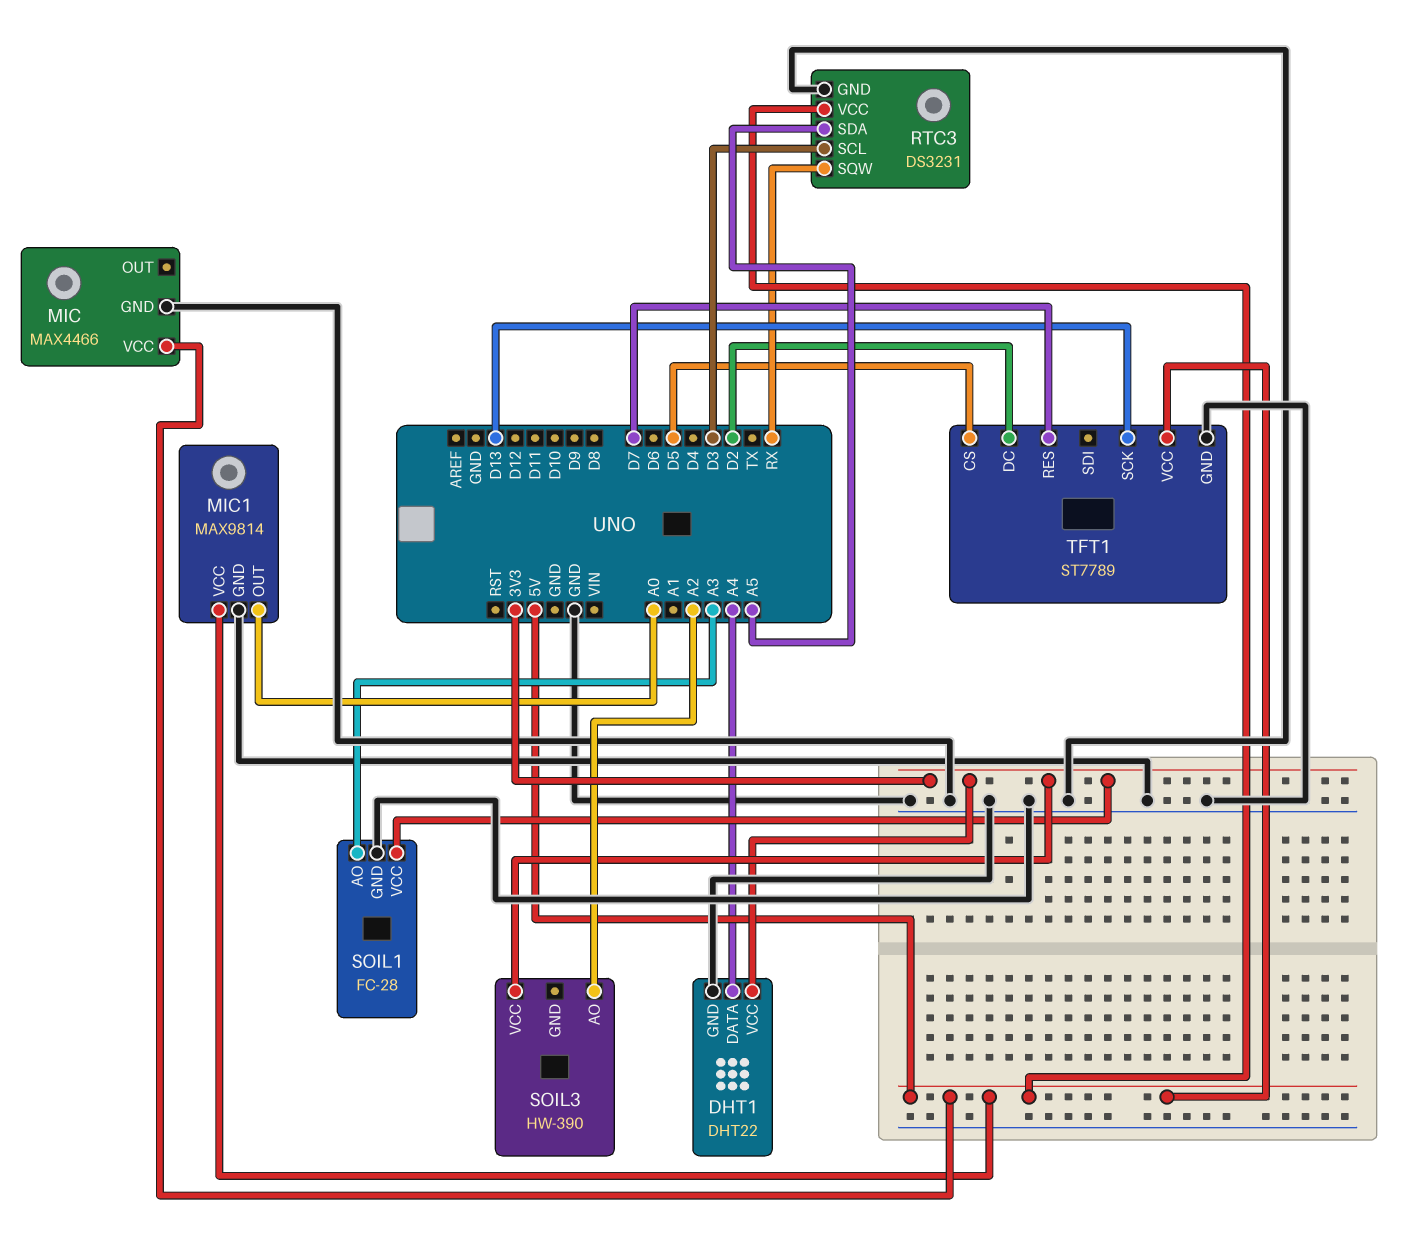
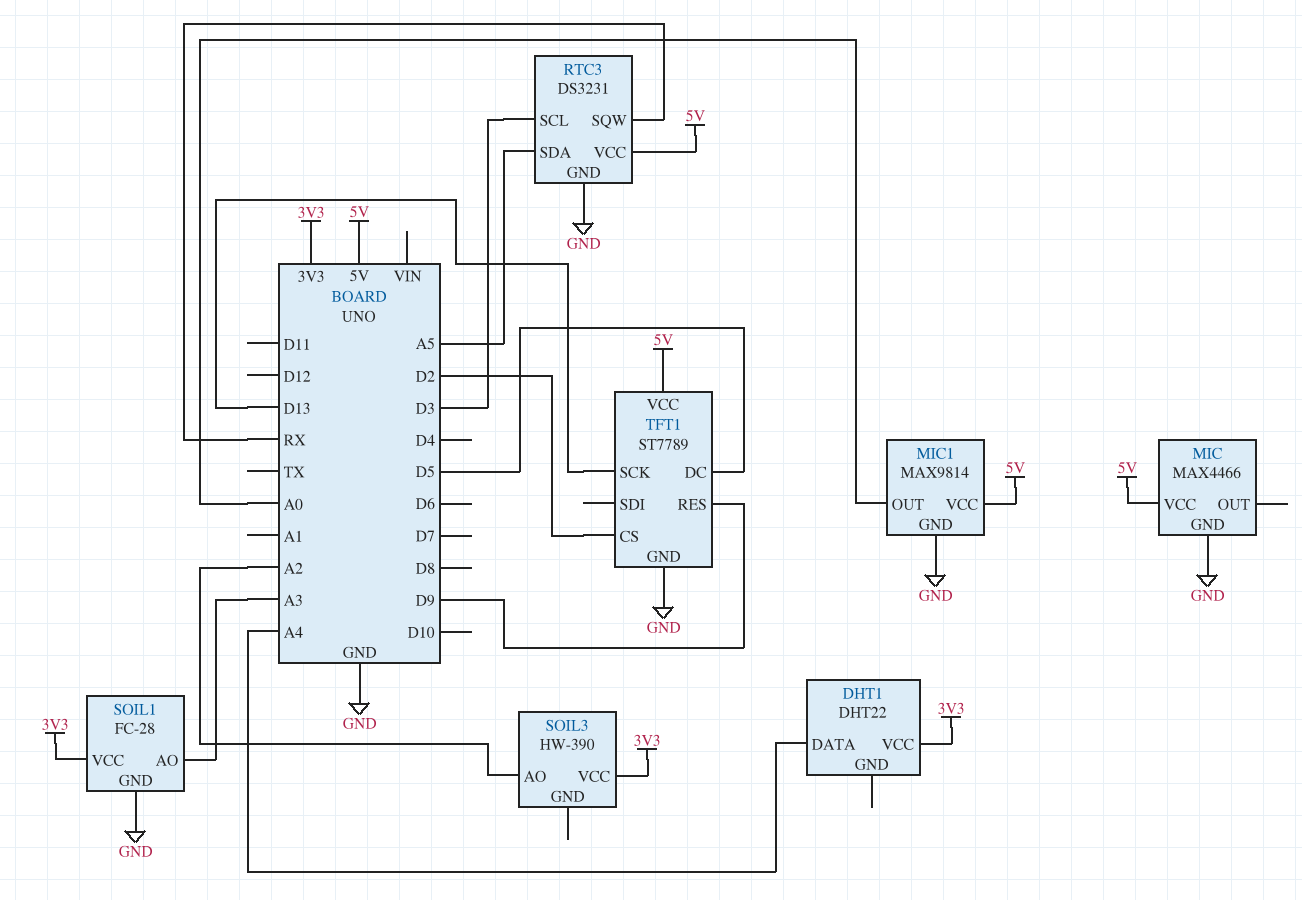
DHT1 pin GND: GND -> none
TFT1 pin CS: D5 -> D2
TFT1 pin DC: D2 -> D5
TFT1 pin RES: D7 -> D9

